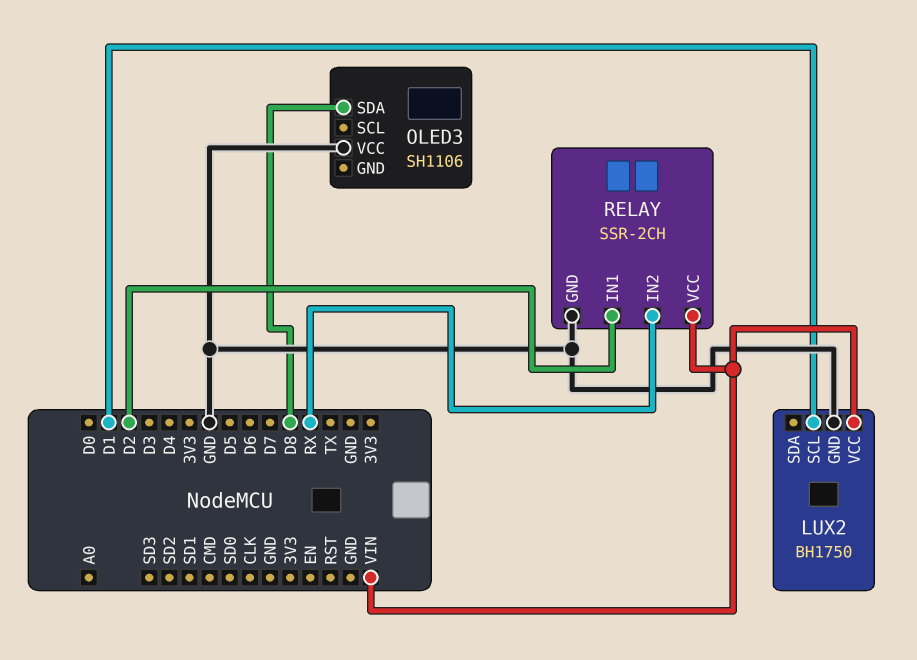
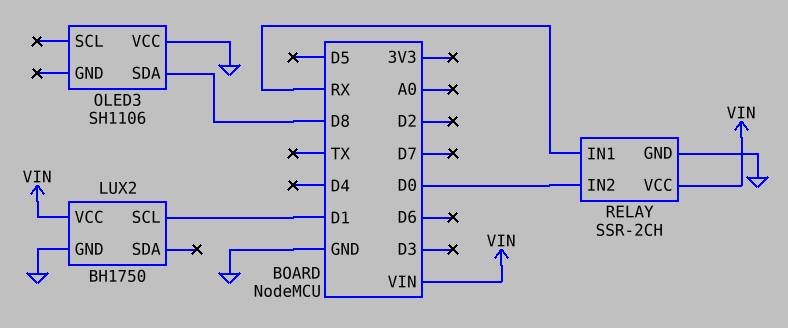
RELAY pin IN1: D2 -> RX
RELAY pin IN2: RX -> D0

